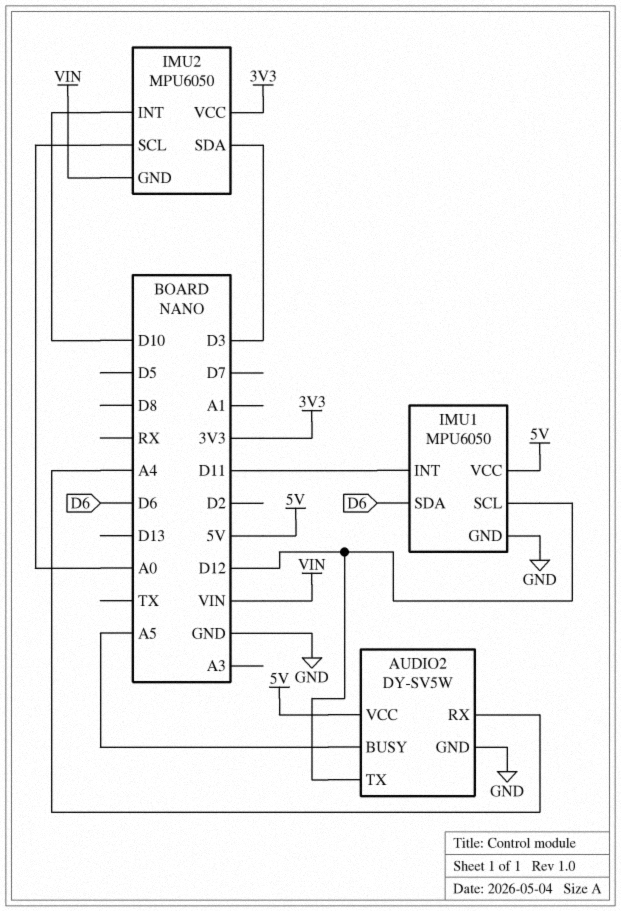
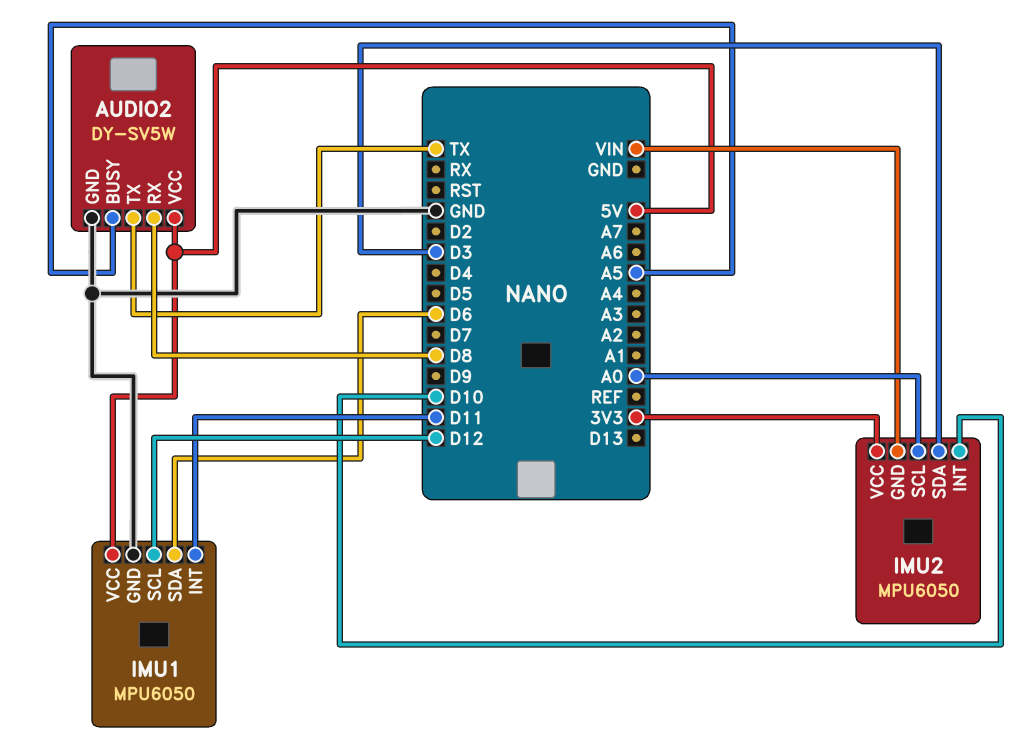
AUDIO2 pin RX: A4 -> D8
AUDIO2 pin TX: D12 -> TX

